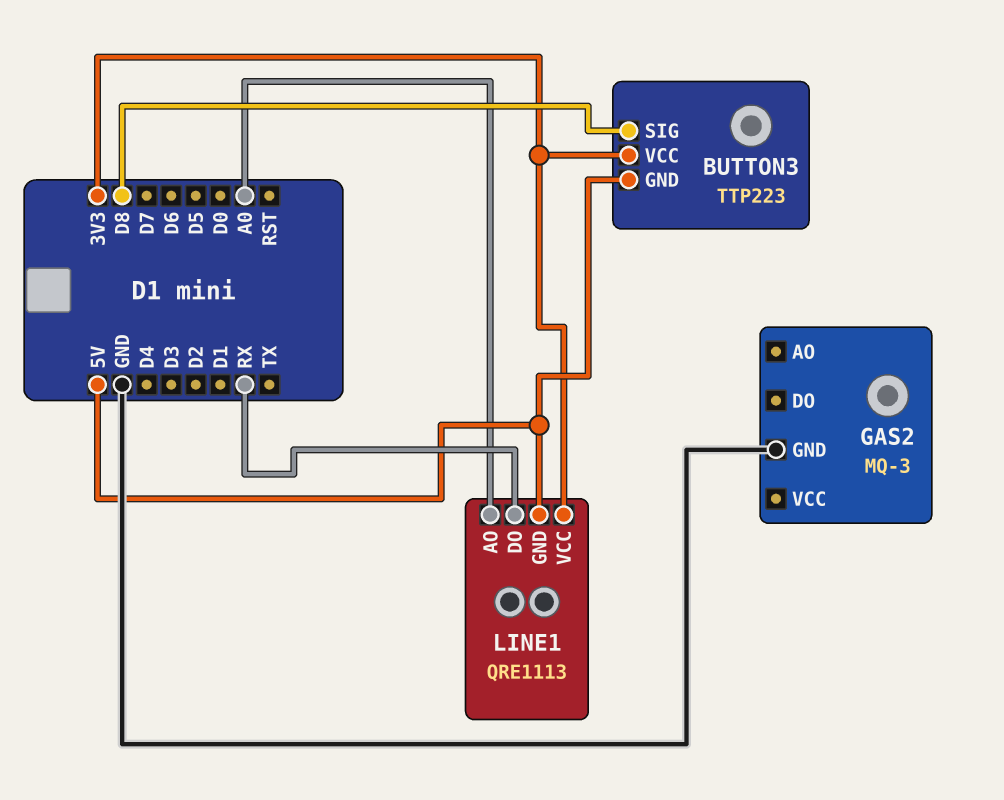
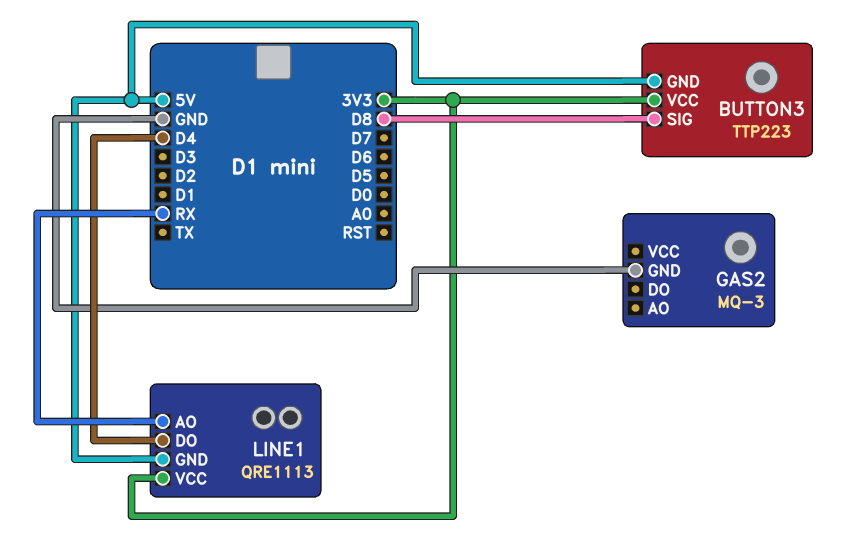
LINE1 pin AO: A0 -> RX
LINE1 pin DO: RX -> D4

